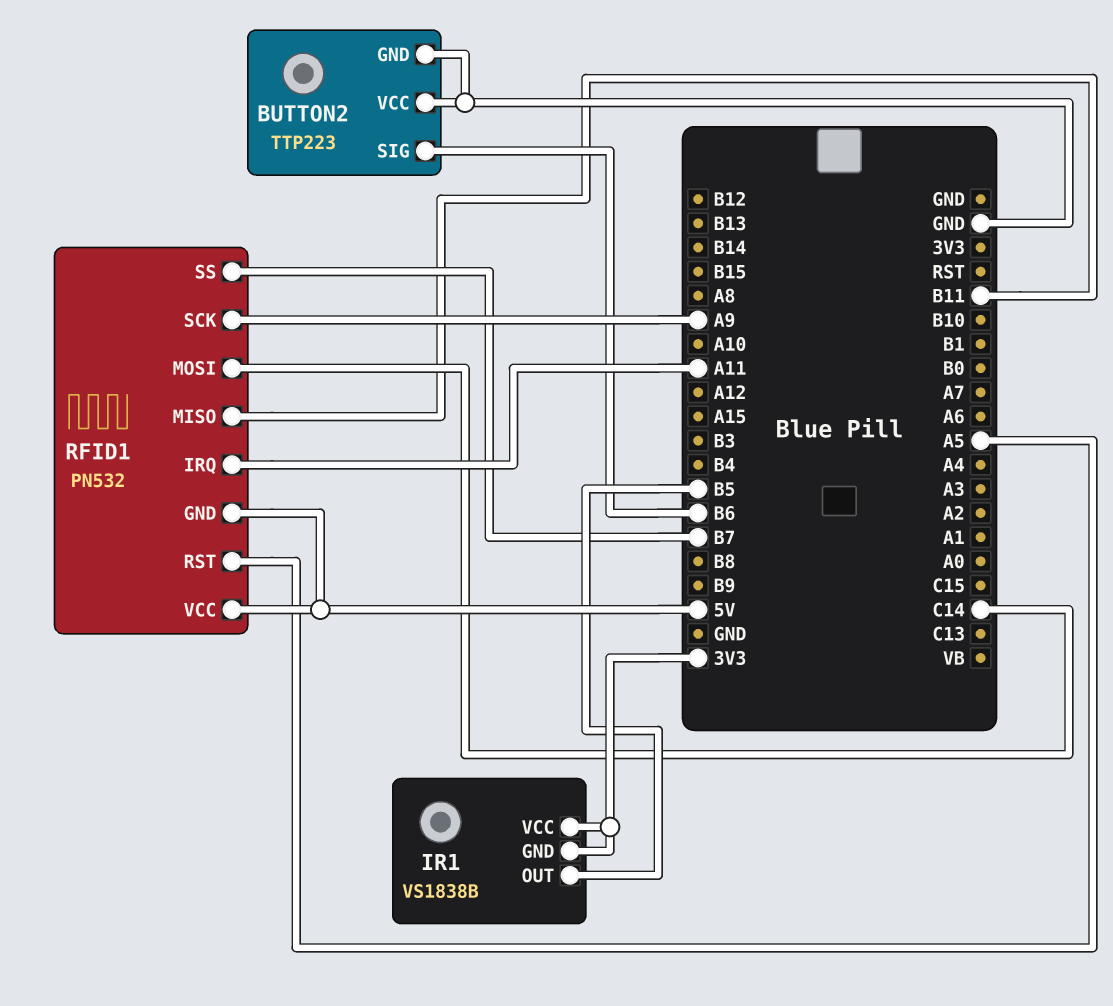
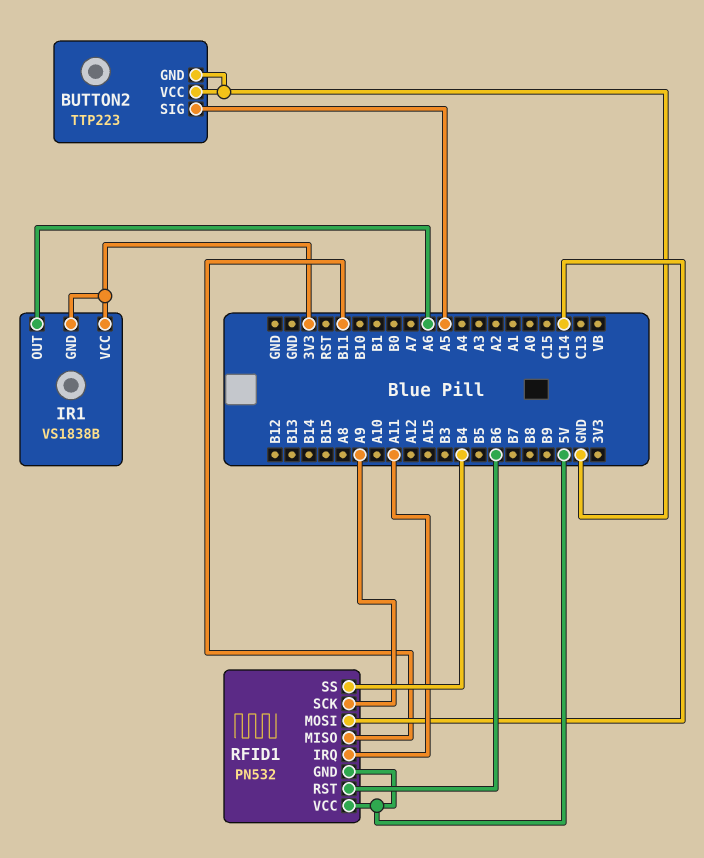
BUTTON2 pin SIG: B6 -> A5
IR1 pin OUT: B5 -> A6
RFID1 pin RST: A5 -> B6
RFID1 pin SS: B7 -> B4

